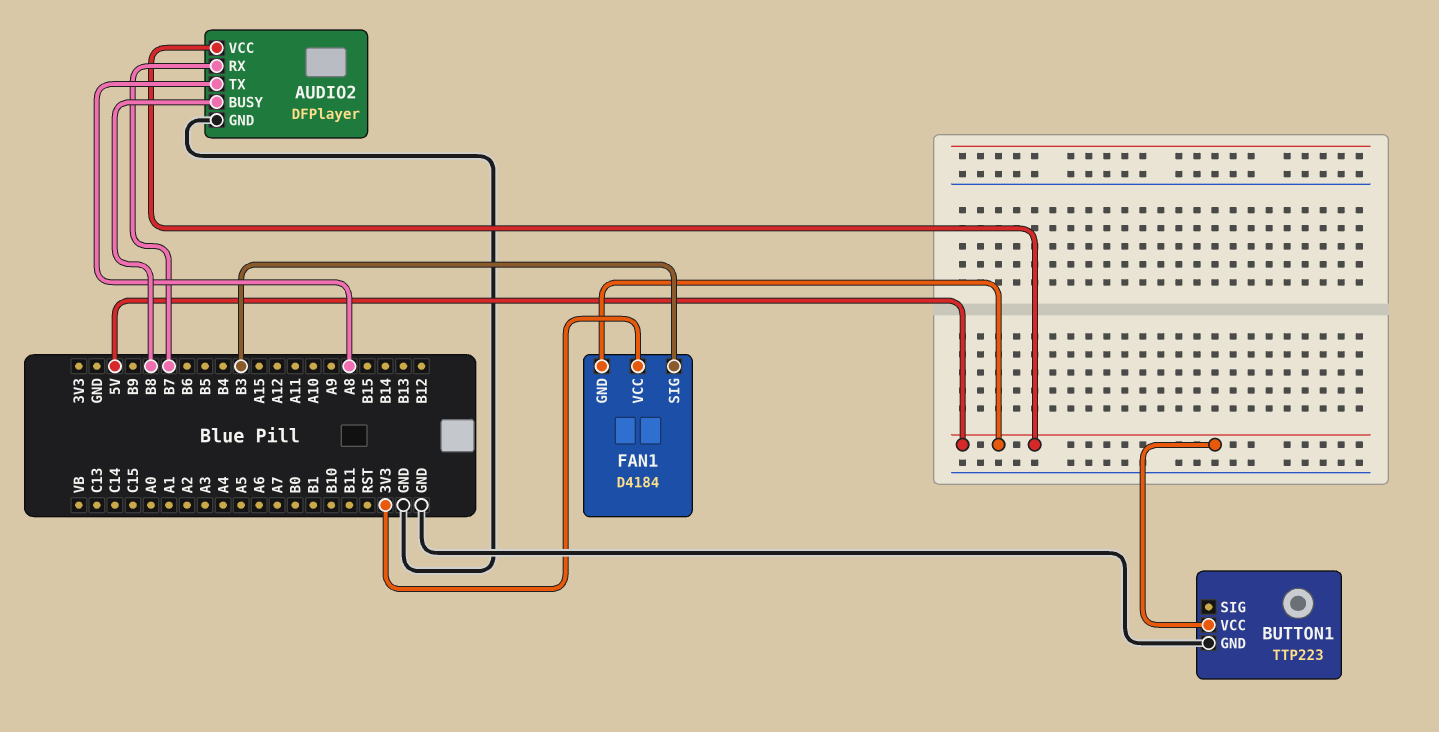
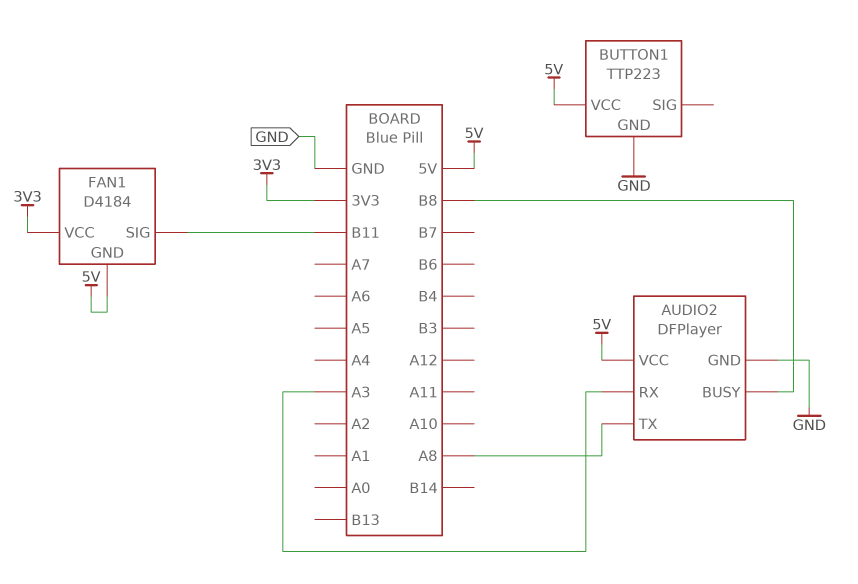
AUDIO2 pin RX: B7 -> A3
FAN1 pin SIG: B3 -> B11

